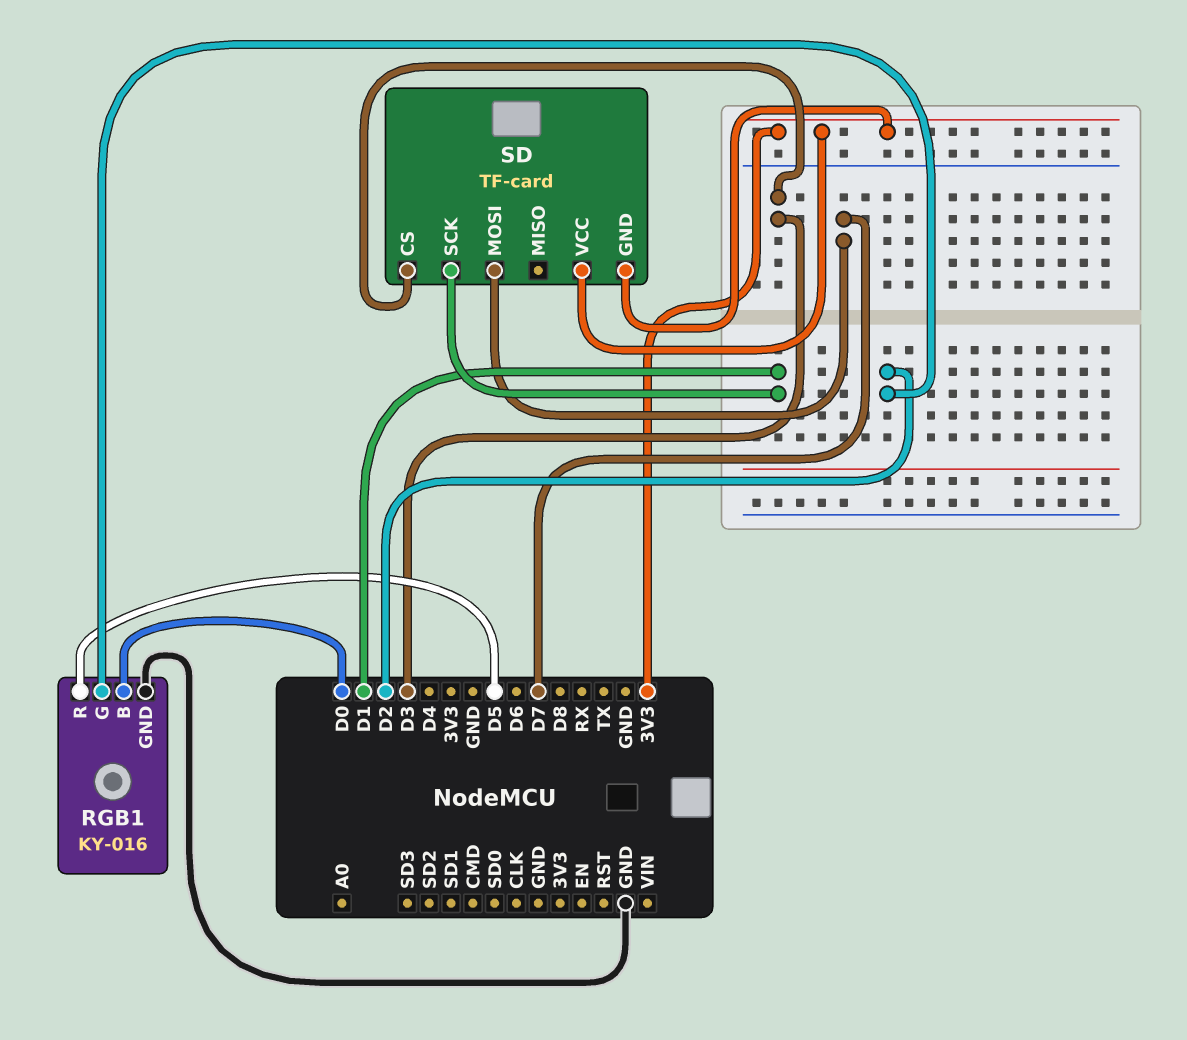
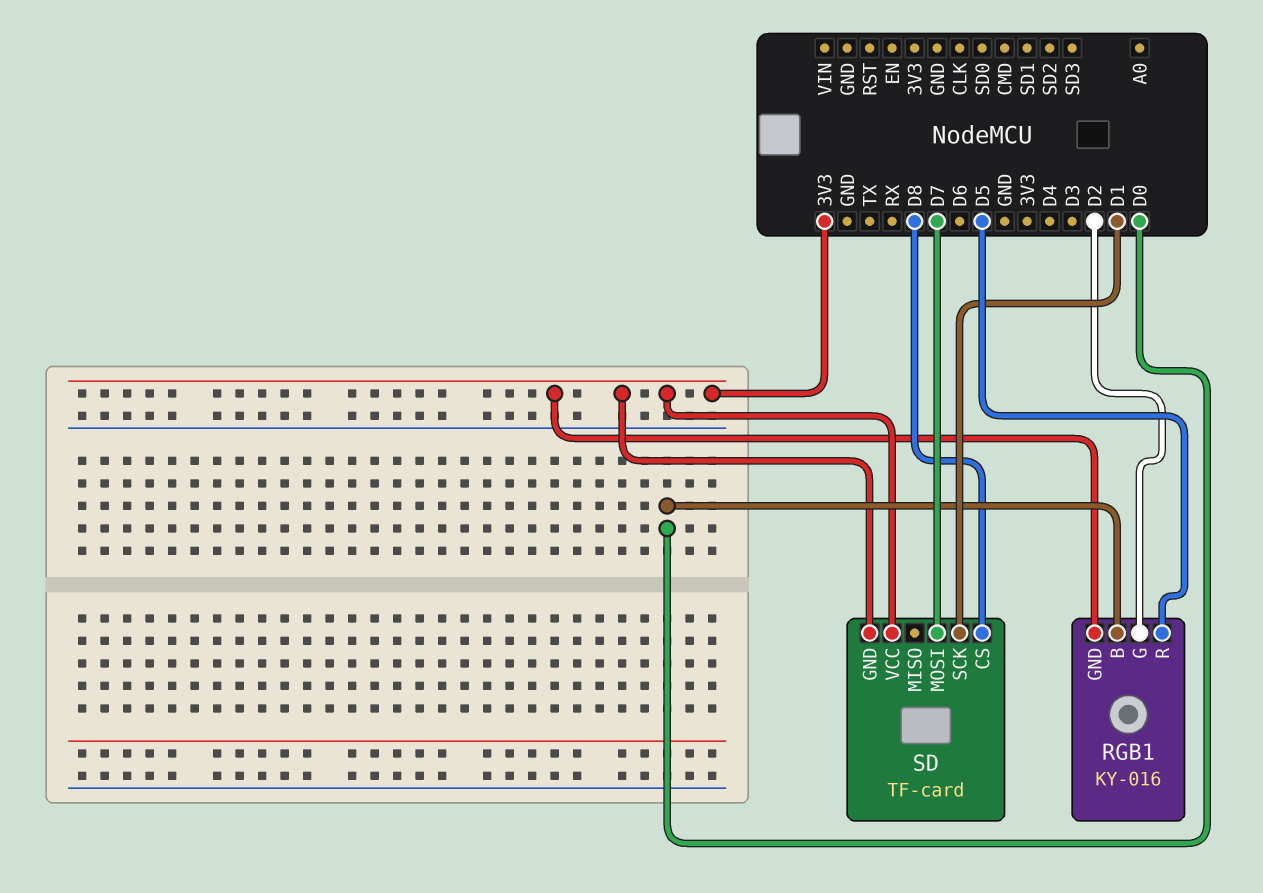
RGB1 pin GND: GND -> 3V3
SD pin CS: D3 -> D8

